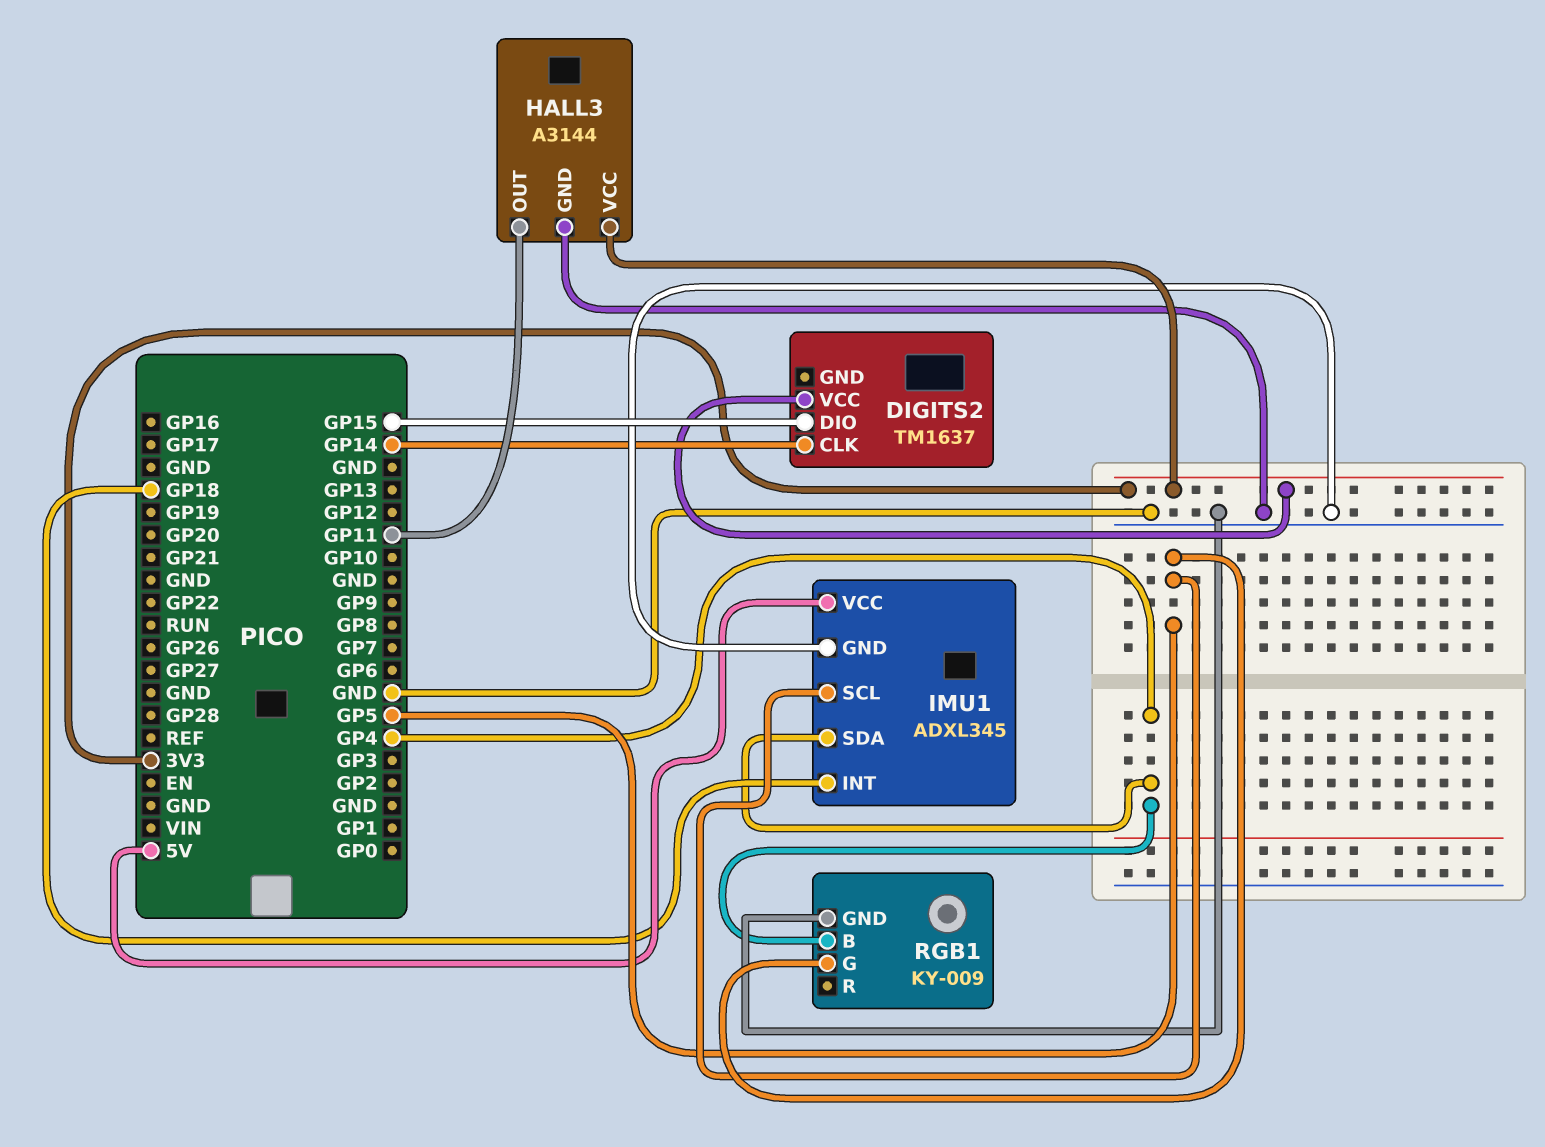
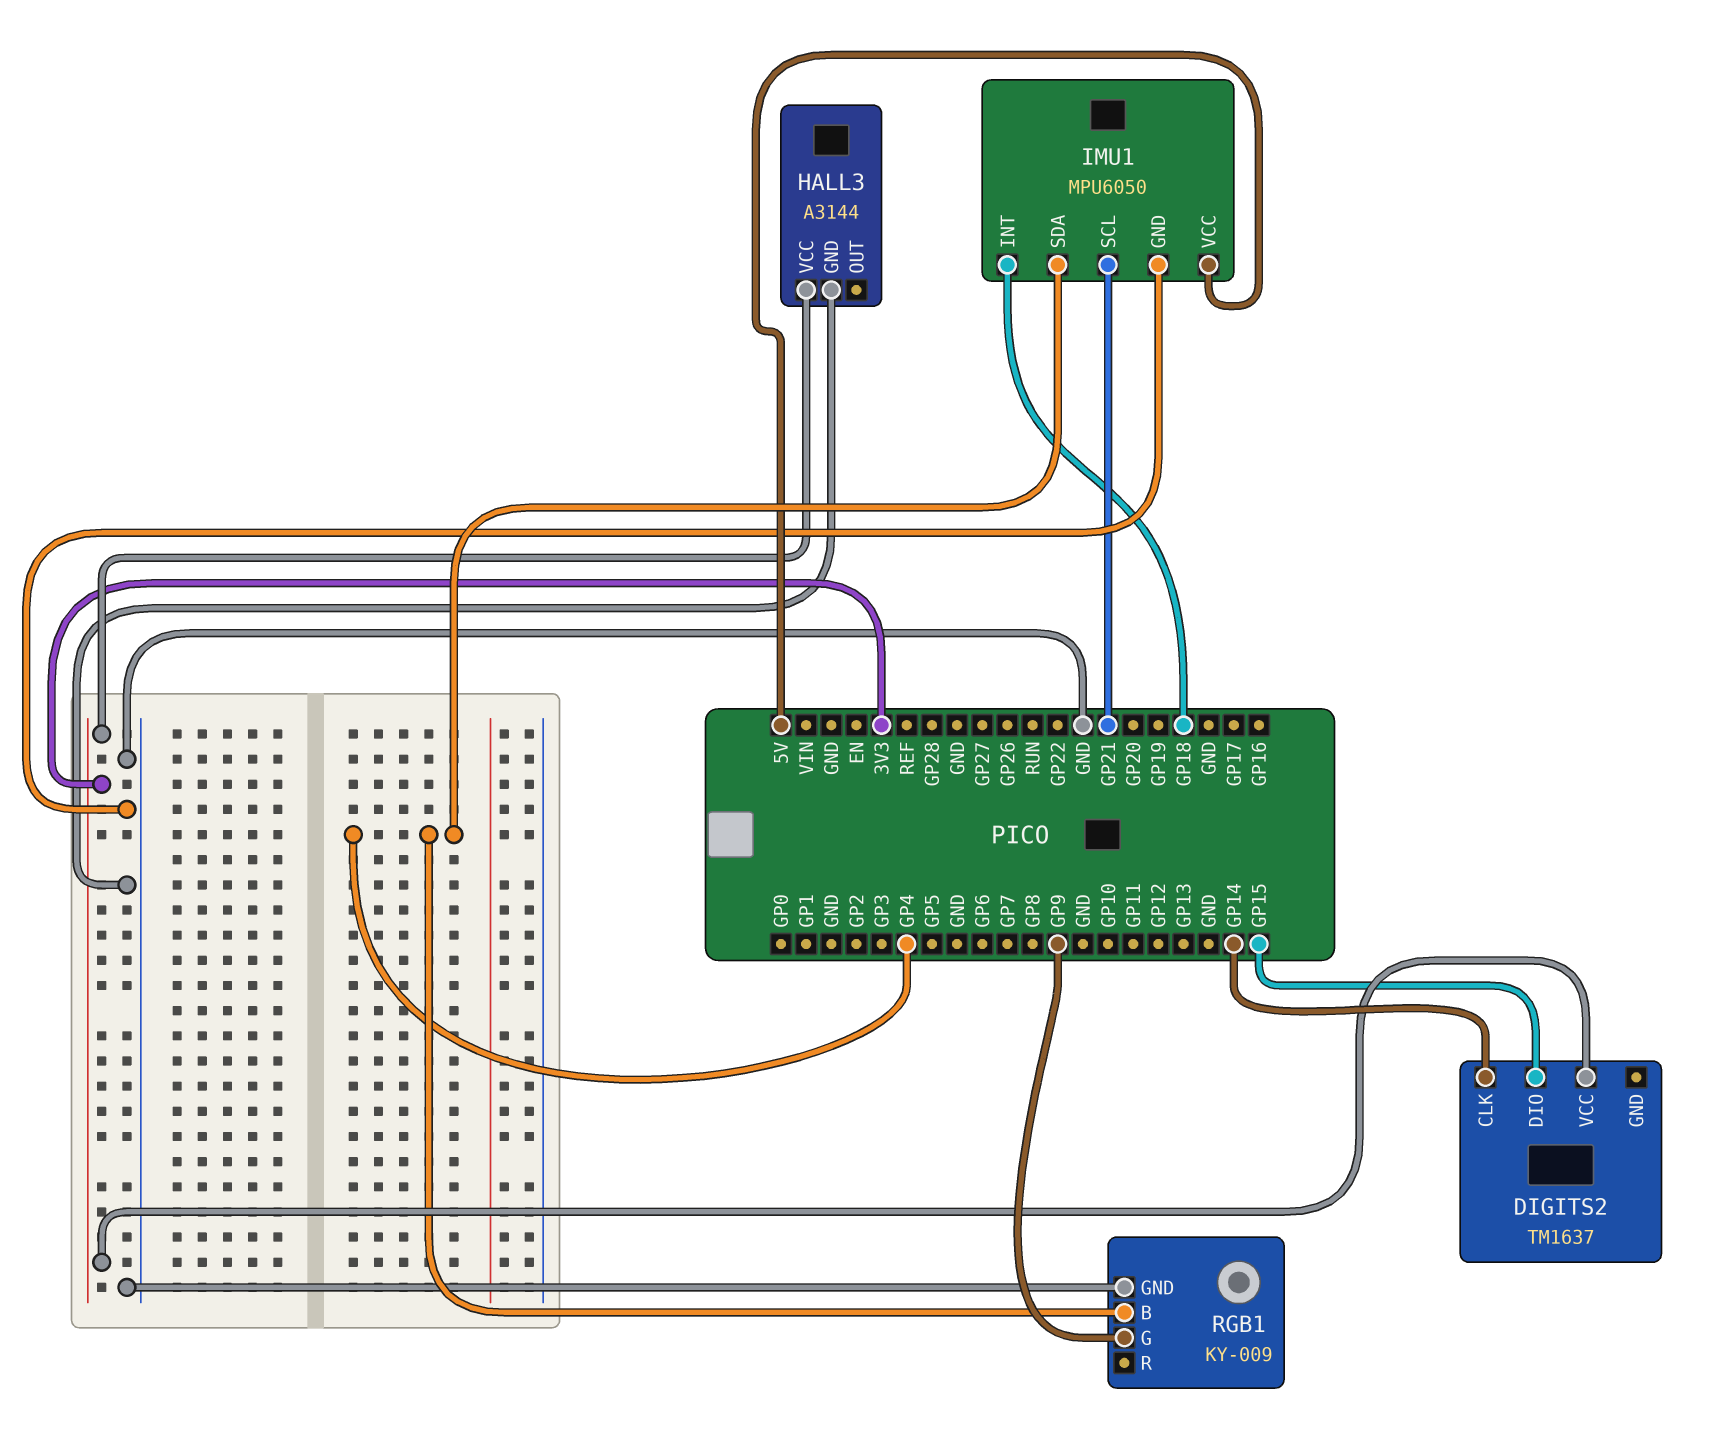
HALL3 pin OUT: GP11 -> none
IMU1: ADXL345 -> MPU6050
IMU1 pin SCL: GP5 -> GP21
RGB1 pin G: GP5 -> GP9

